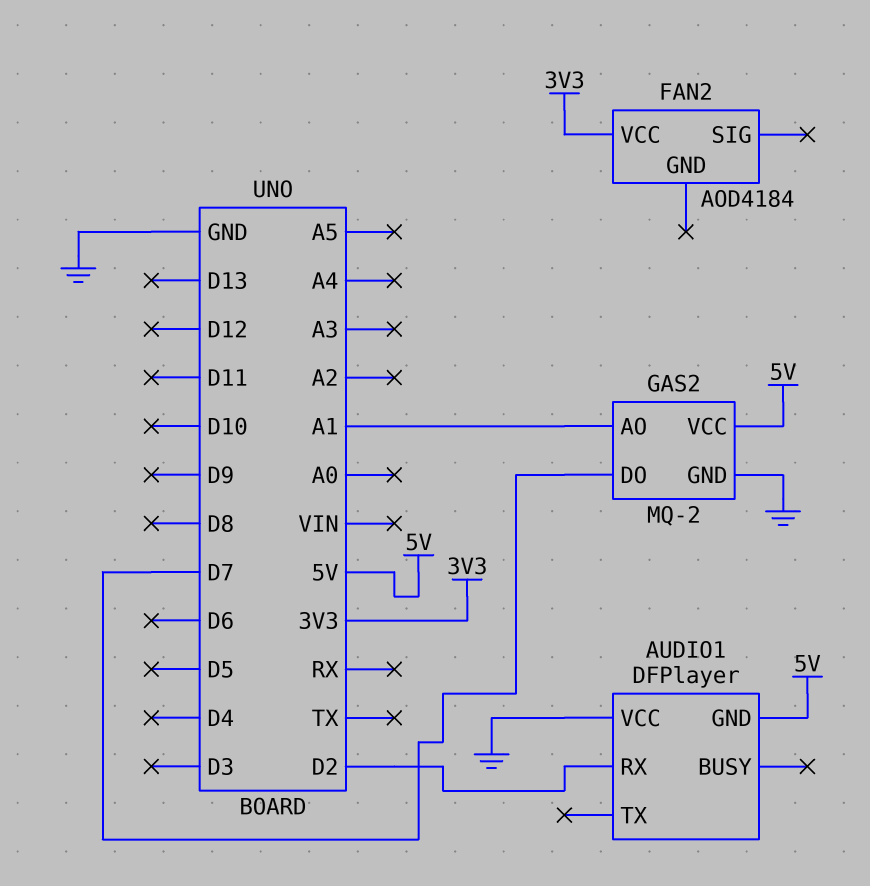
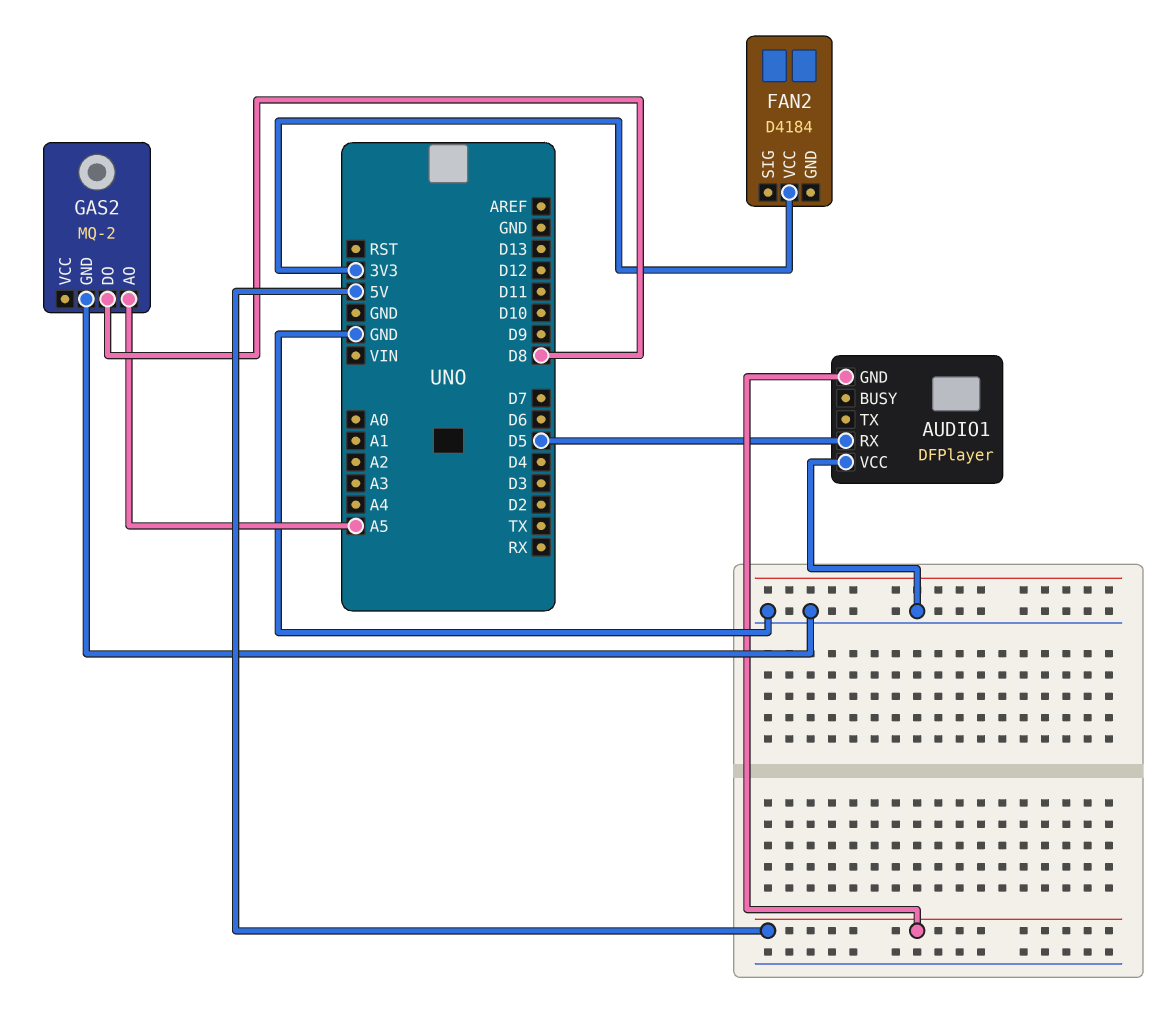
AUDIO1 pin RX: D2 -> D5
FAN2: AOD4184 -> D4184
GAS2 pin AO: A1 -> A5
GAS2 pin DO: D7 -> D8
GAS2 pin VCC: 5V -> none

